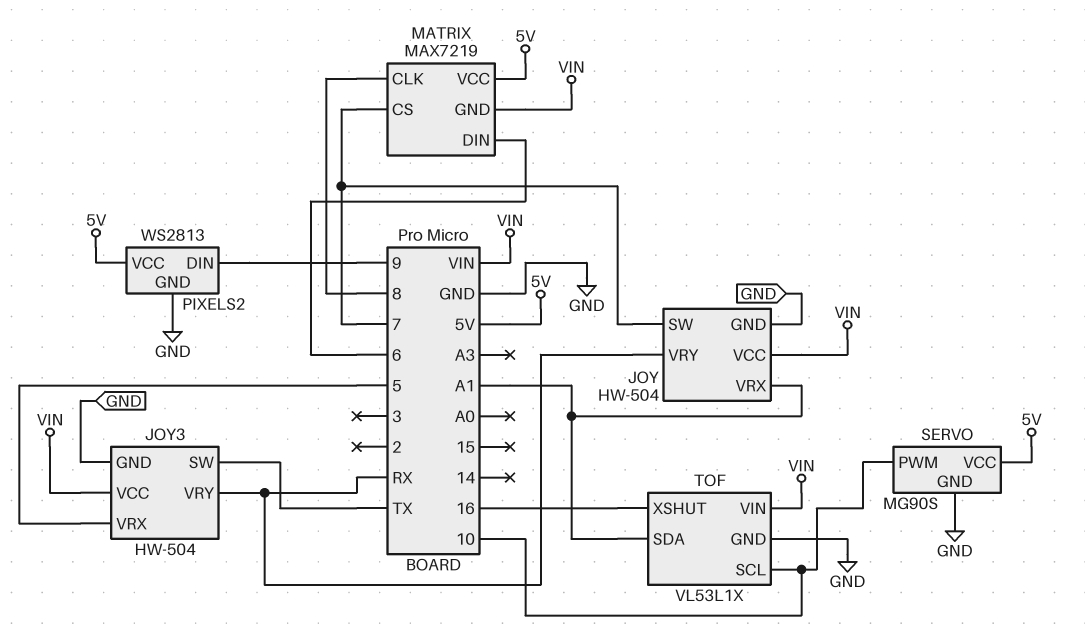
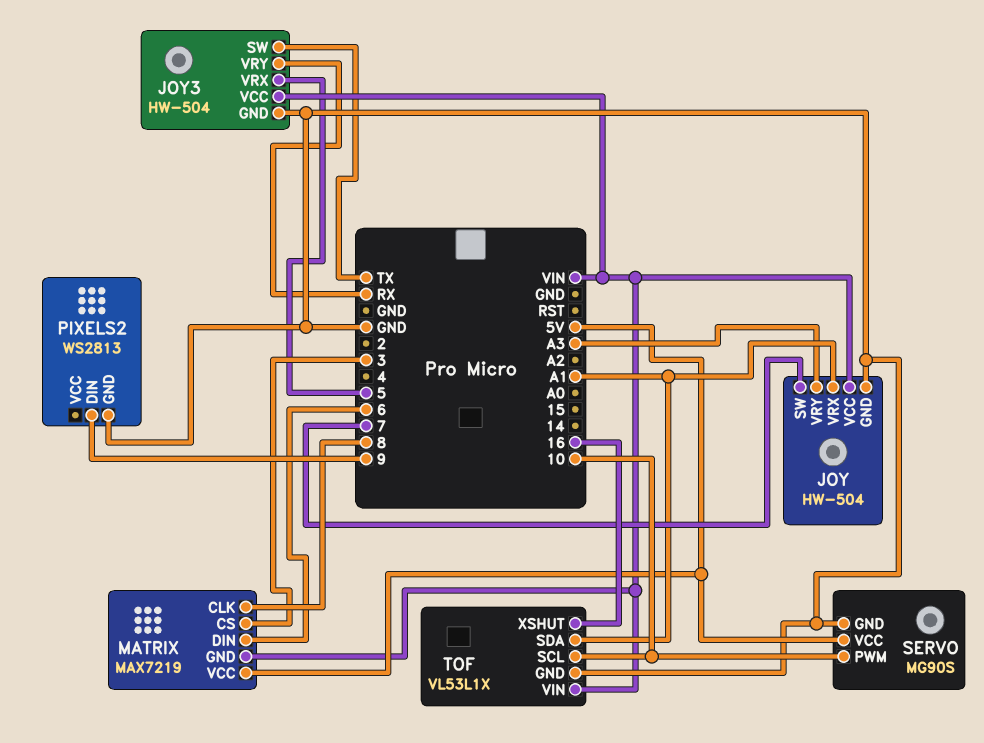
JOY pin VRY: RX -> A3
MATRIX pin CS: 7 -> 3
PIXELS2 pin VCC: 5V -> none

